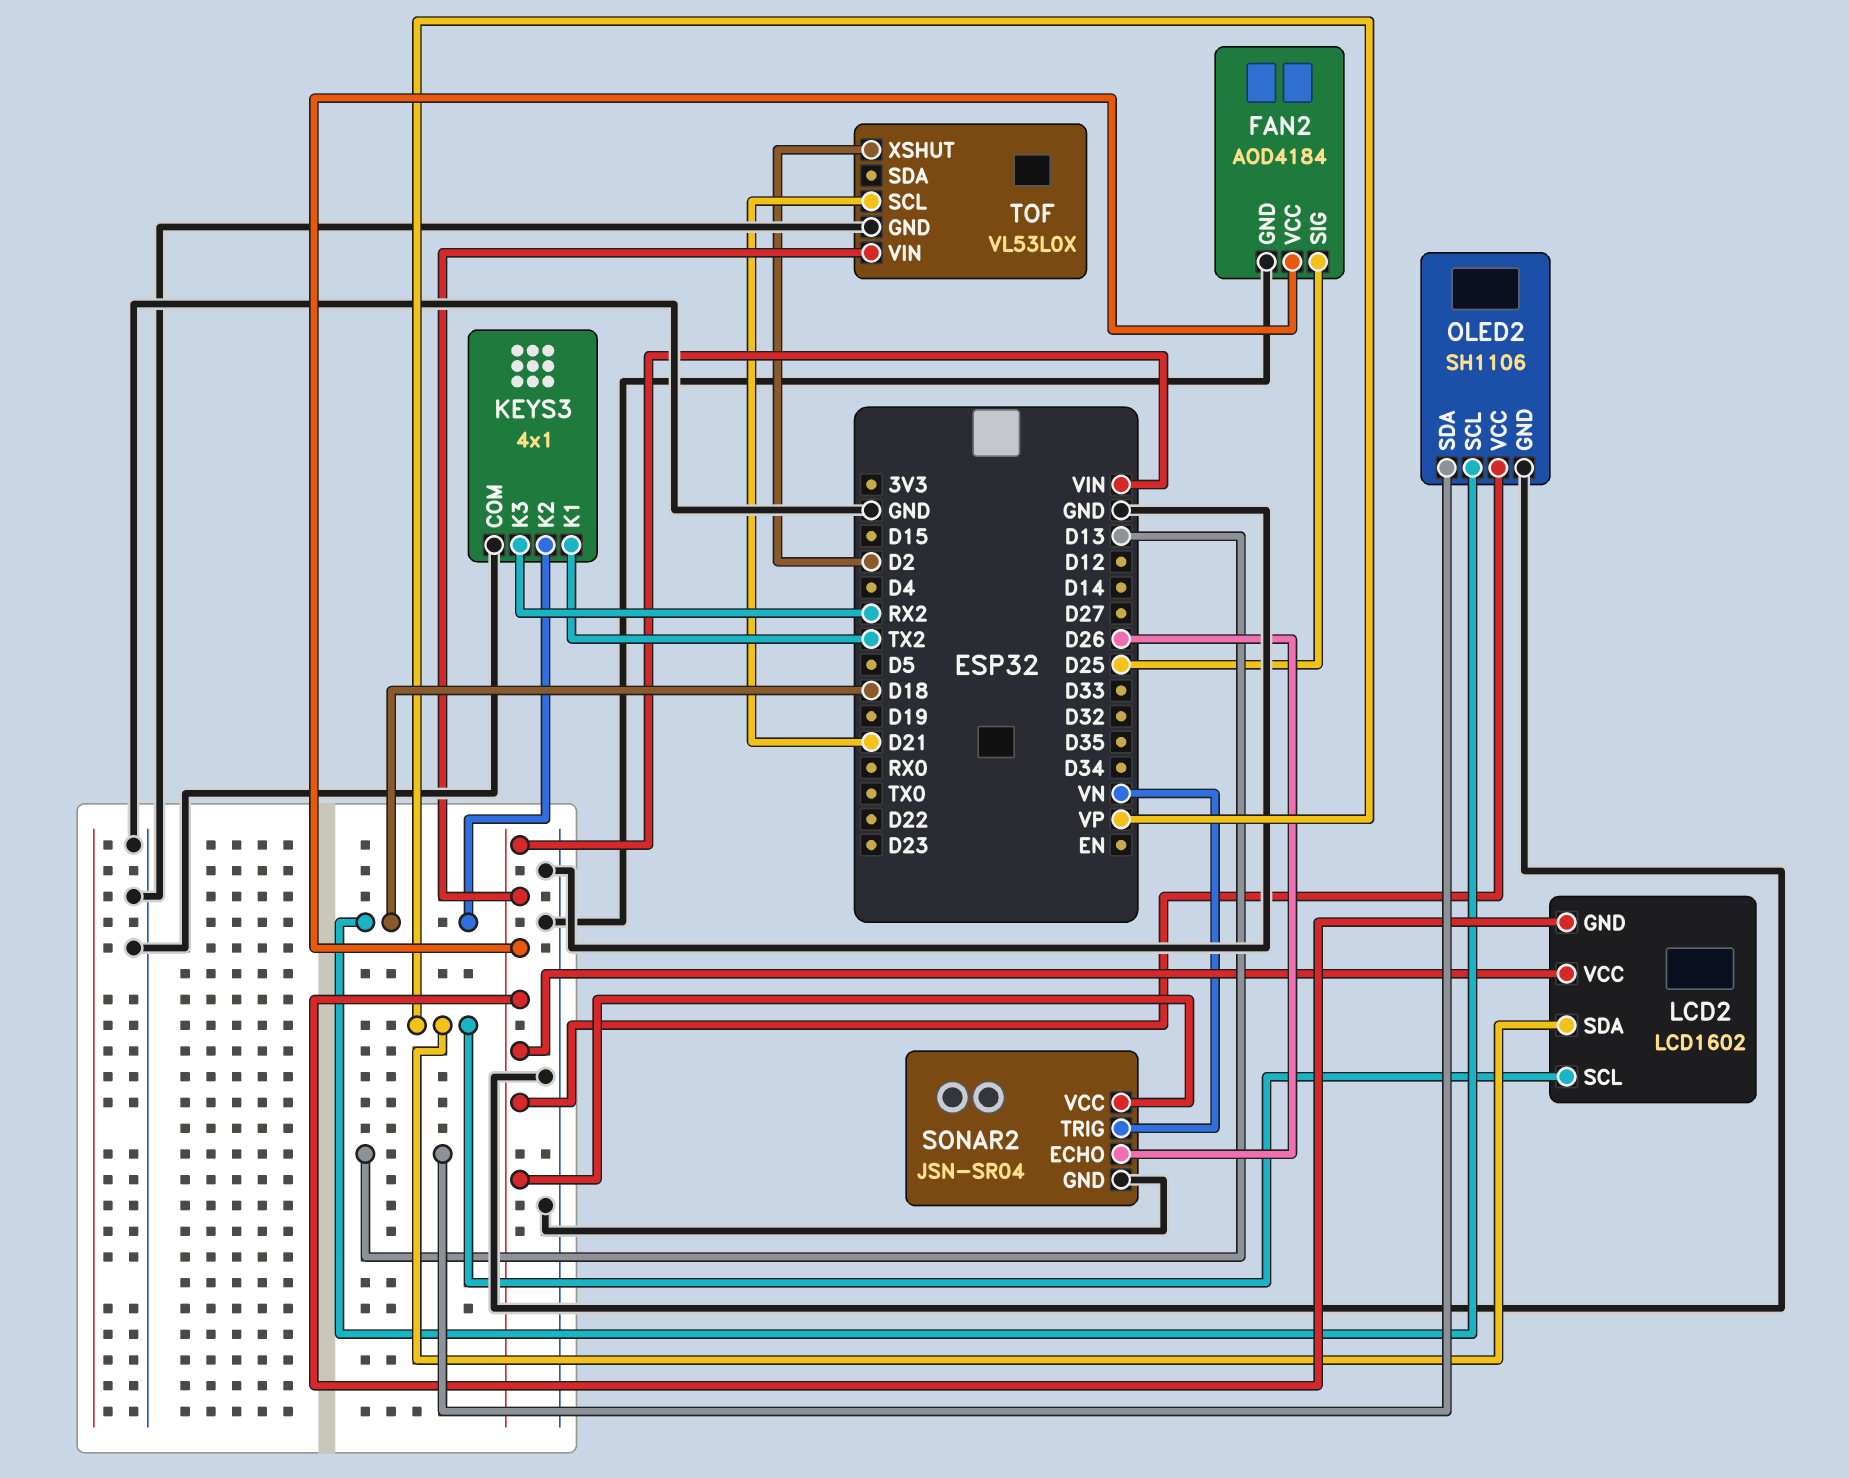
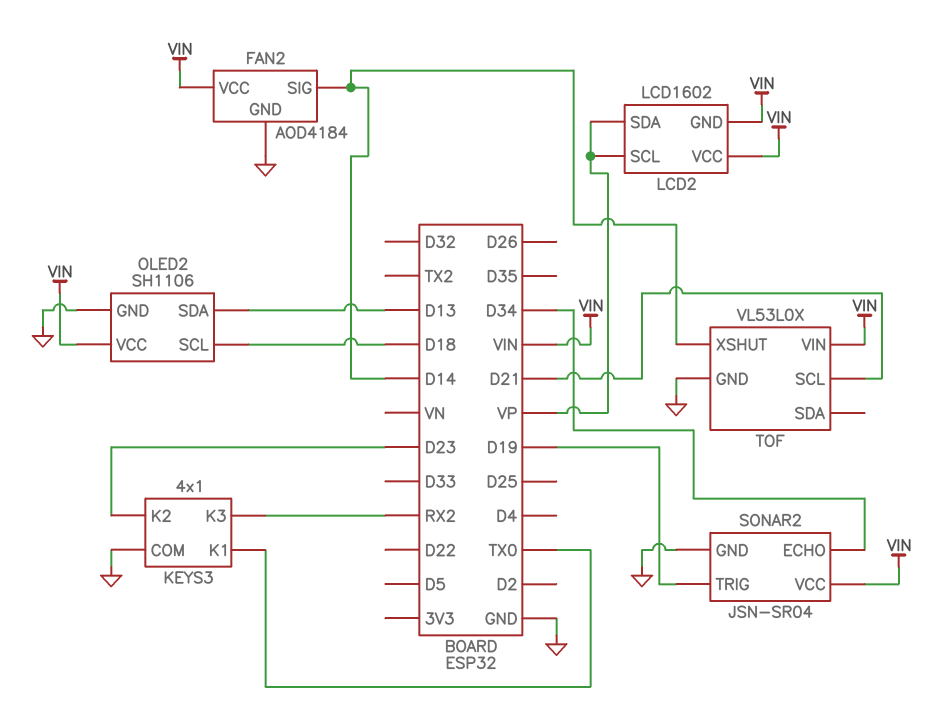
FAN2 pin SIG: D25 -> D14
KEYS3 pin K1: TX2 -> TX0
KEYS3 pin K2: D18 -> D23
SONAR2 pin ECHO: D26 -> D34
SONAR2 pin TRIG: VN -> D19
TOF pin XSHUT: D2 -> D14

